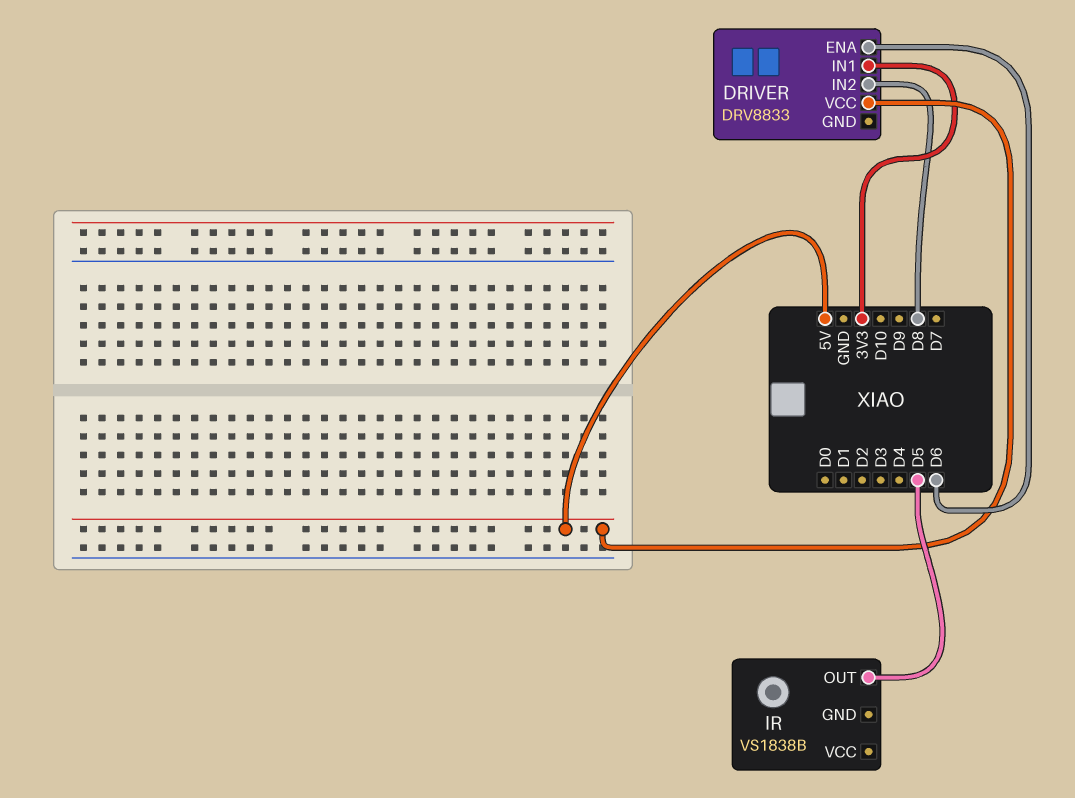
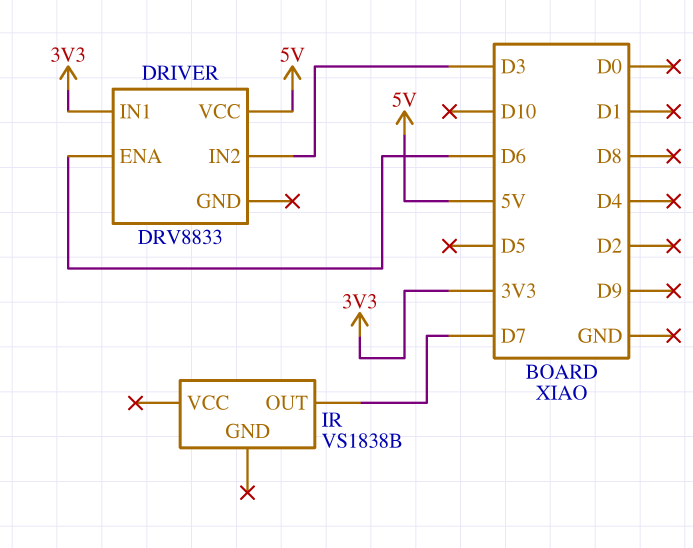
DRIVER pin IN2: D8 -> D3
IR pin OUT: D5 -> D7

